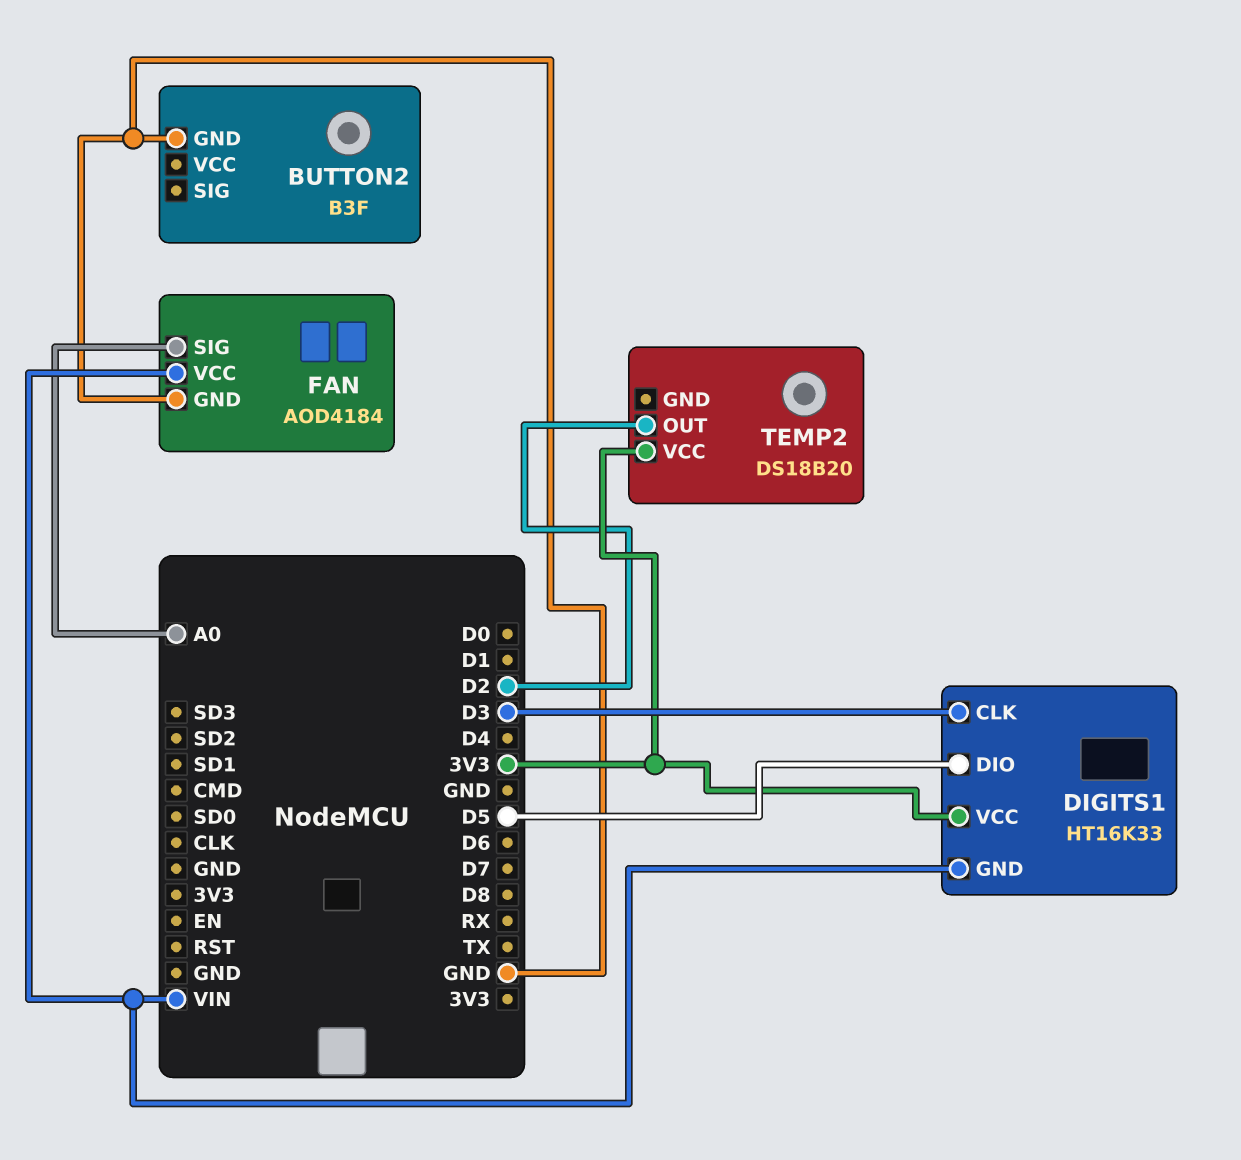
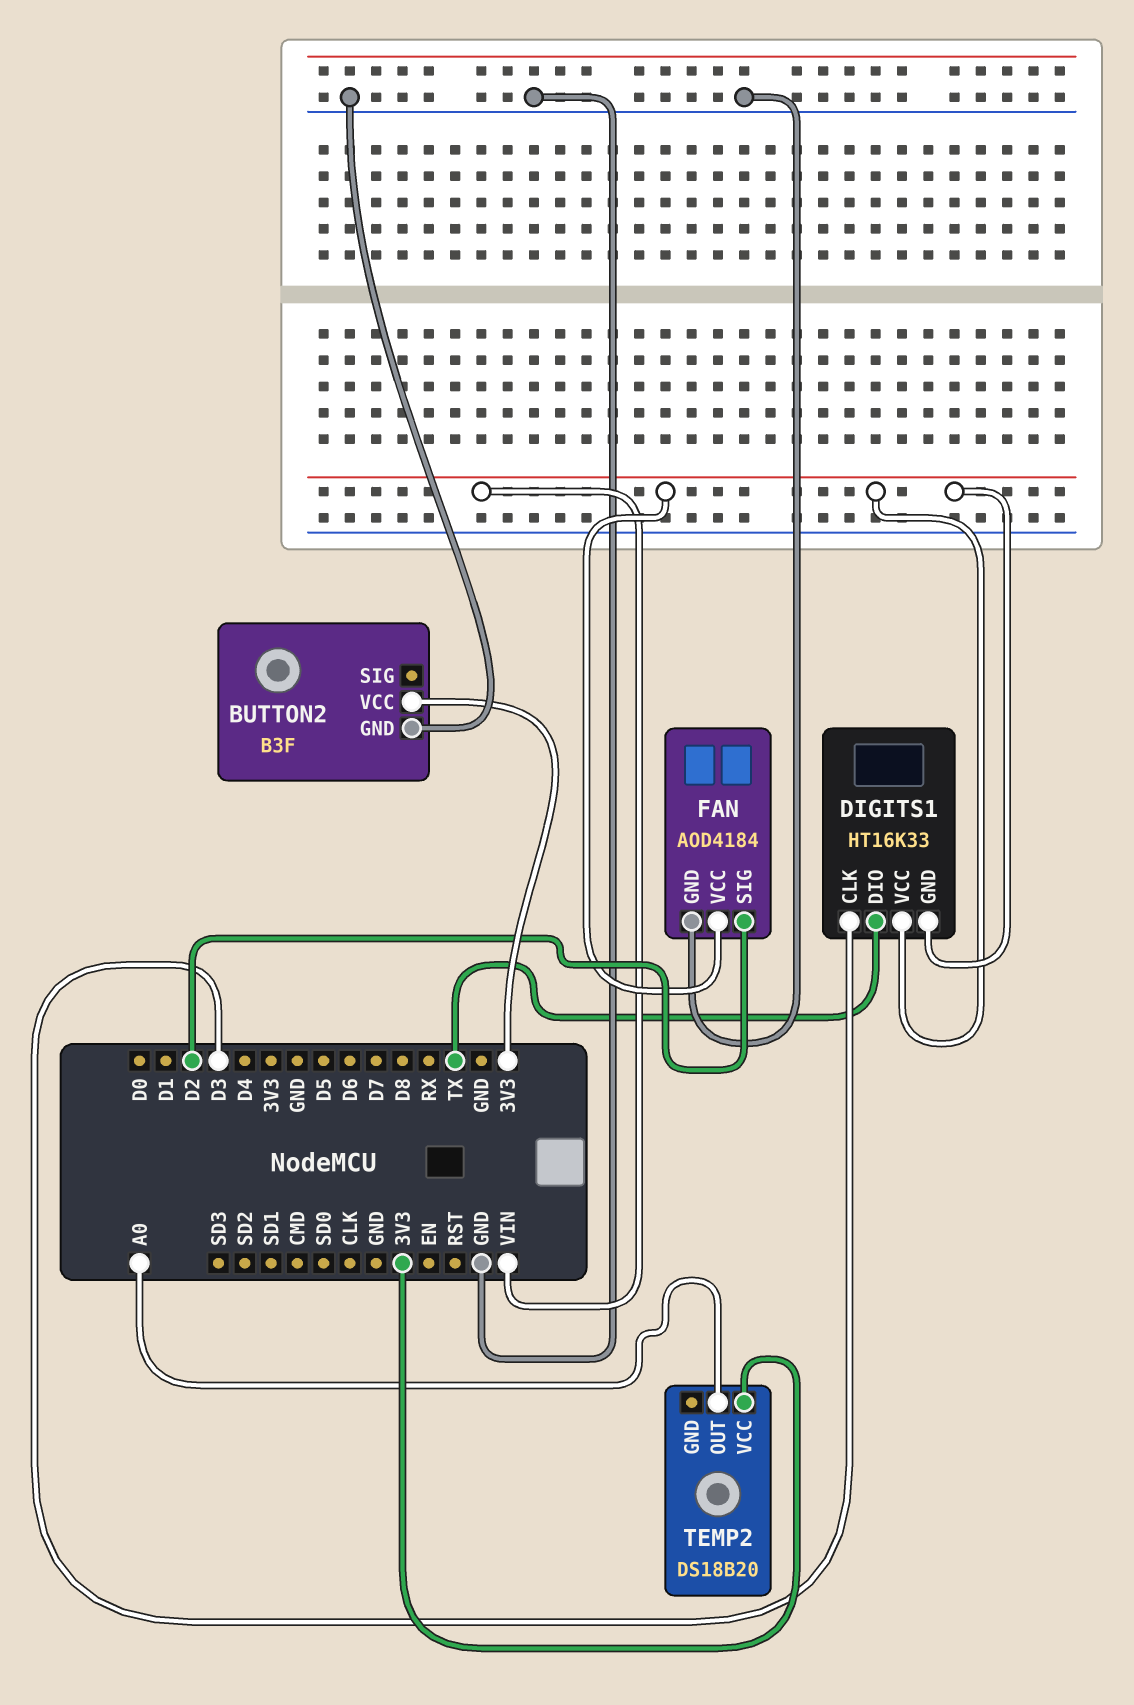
BUTTON2 pin VCC: none -> 3V3
DIGITS1 pin DIO: D5 -> TX
DIGITS1 pin VCC: 3V3 -> VIN
FAN pin SIG: A0 -> D2
TEMP2 pin OUT: D2 -> A0

